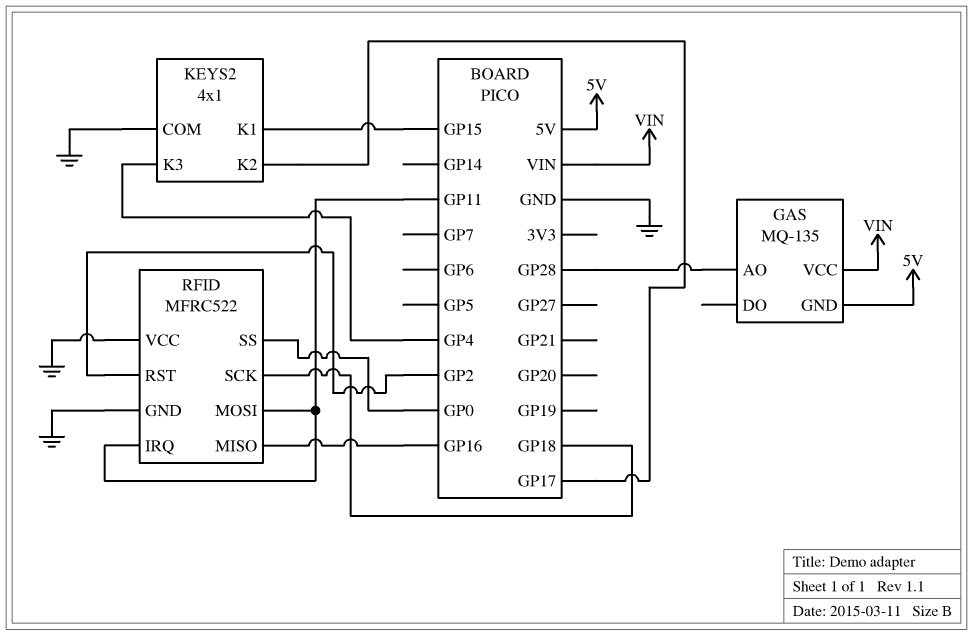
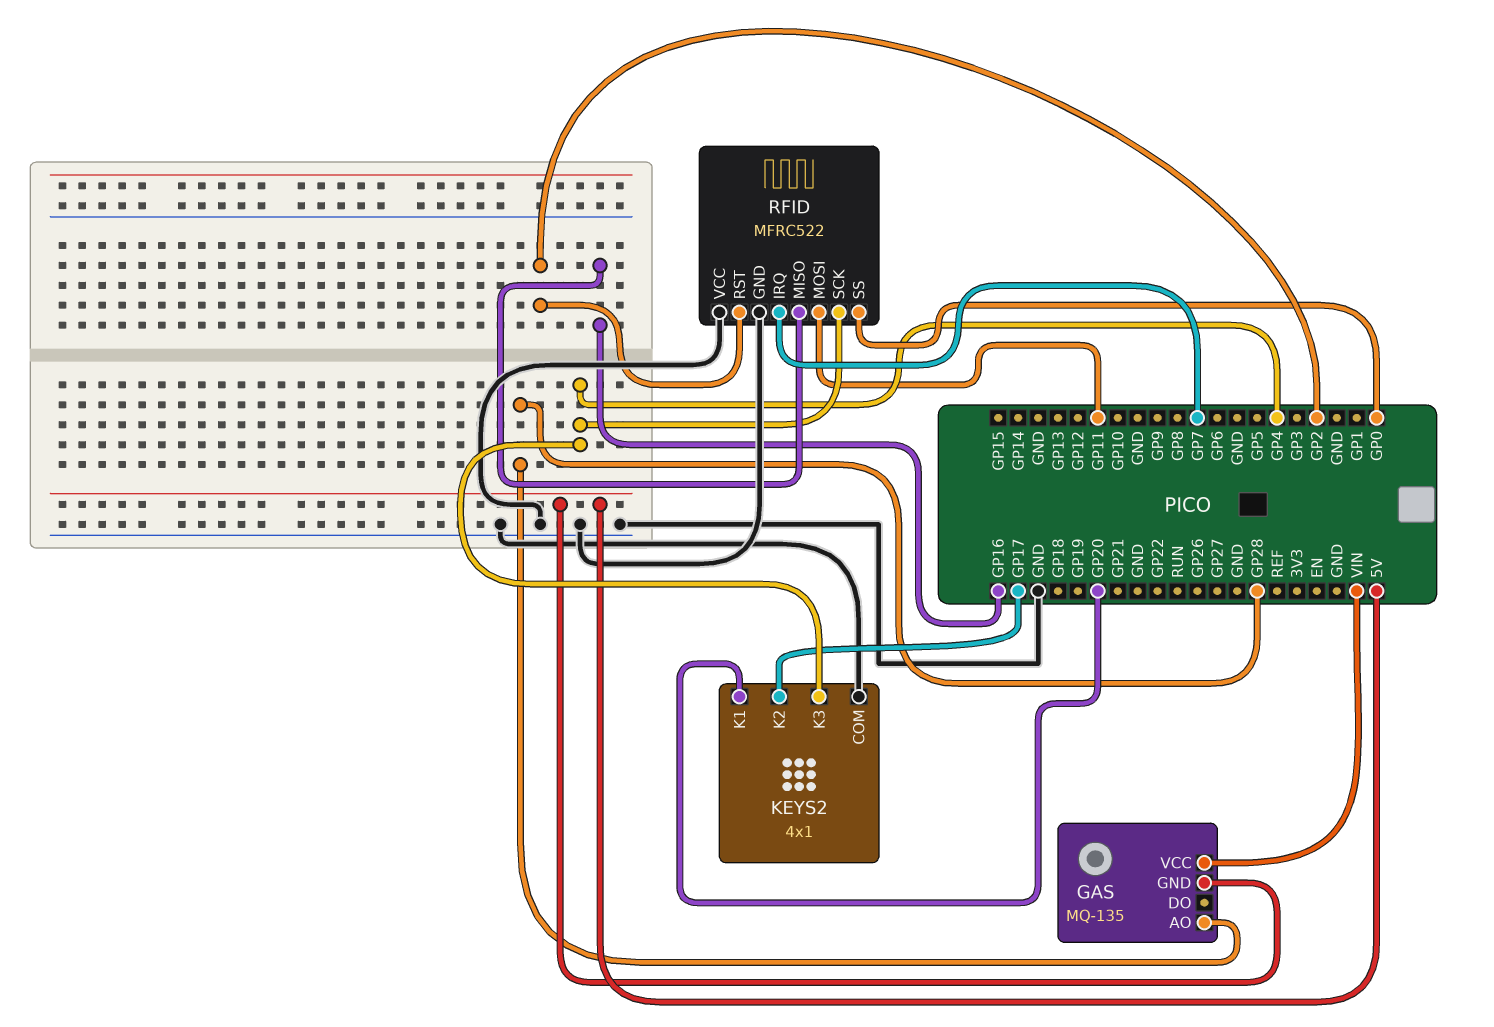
KEYS2 pin K1: GP15 -> GP20
RFID pin IRQ: GP11 -> GP7
RFID pin SCK: GP18 -> GP4

